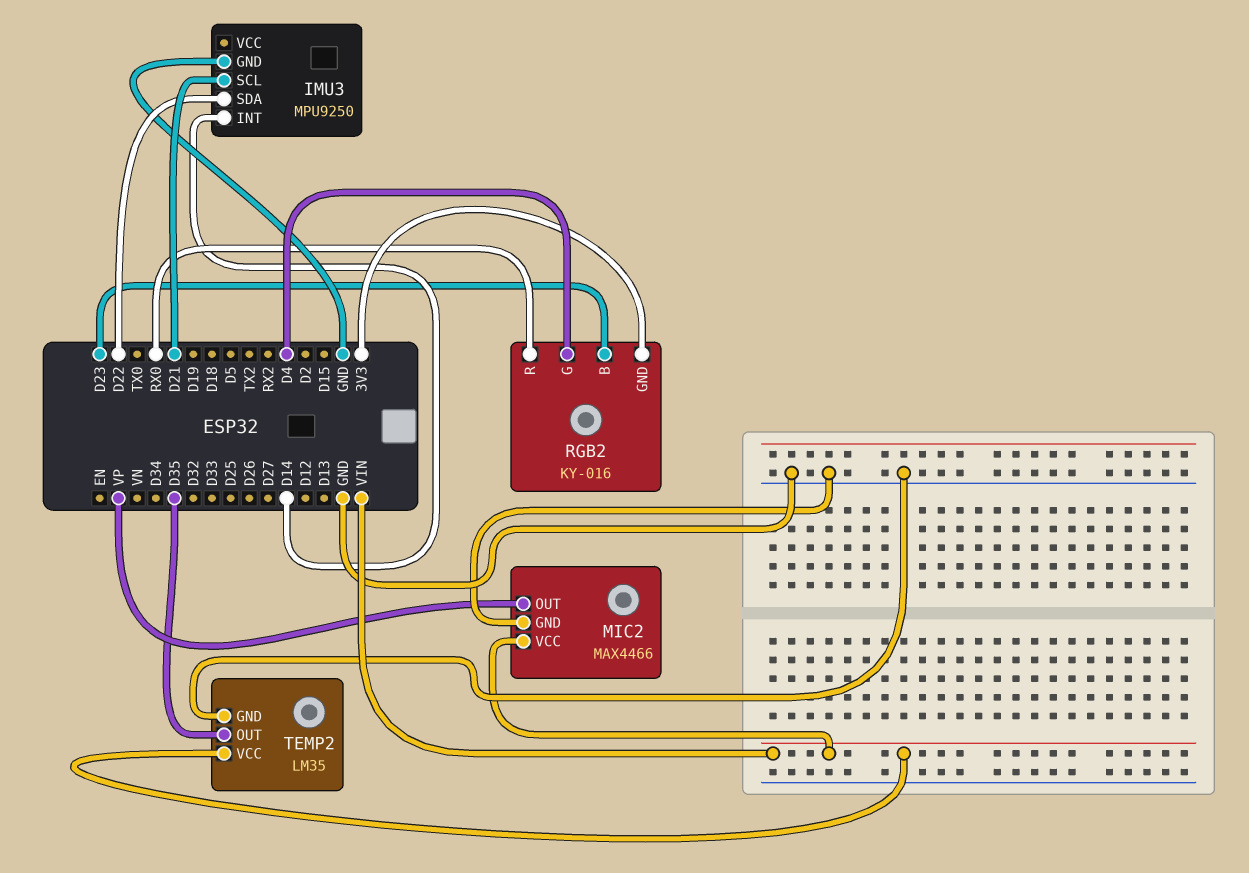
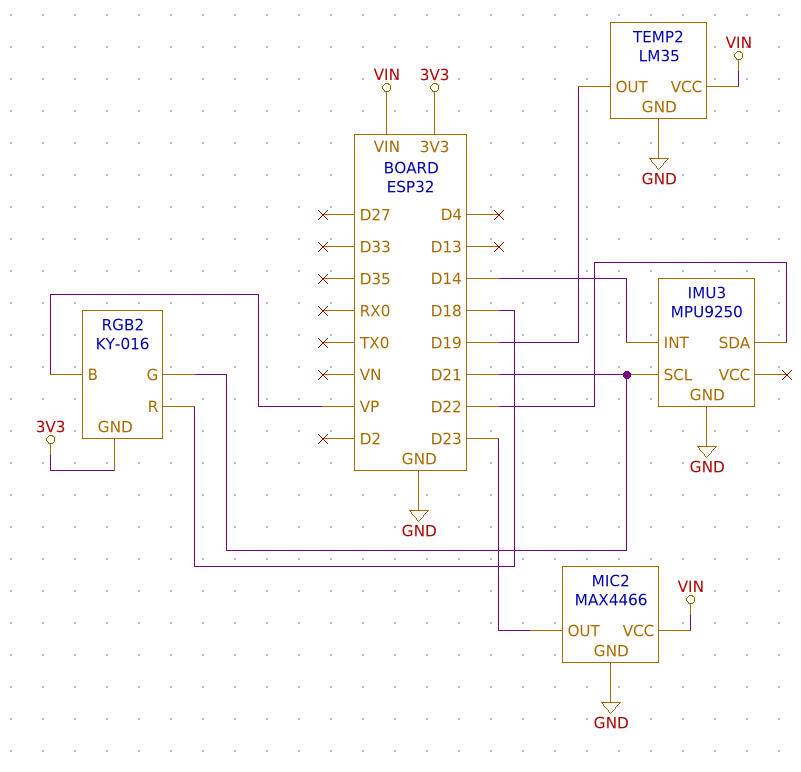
MIC2 pin OUT: VP -> D23
RGB2 pin B: D23 -> VP
RGB2 pin G: D4 -> D21
RGB2 pin R: RX0 -> D18
TEMP2 pin OUT: D35 -> D19

